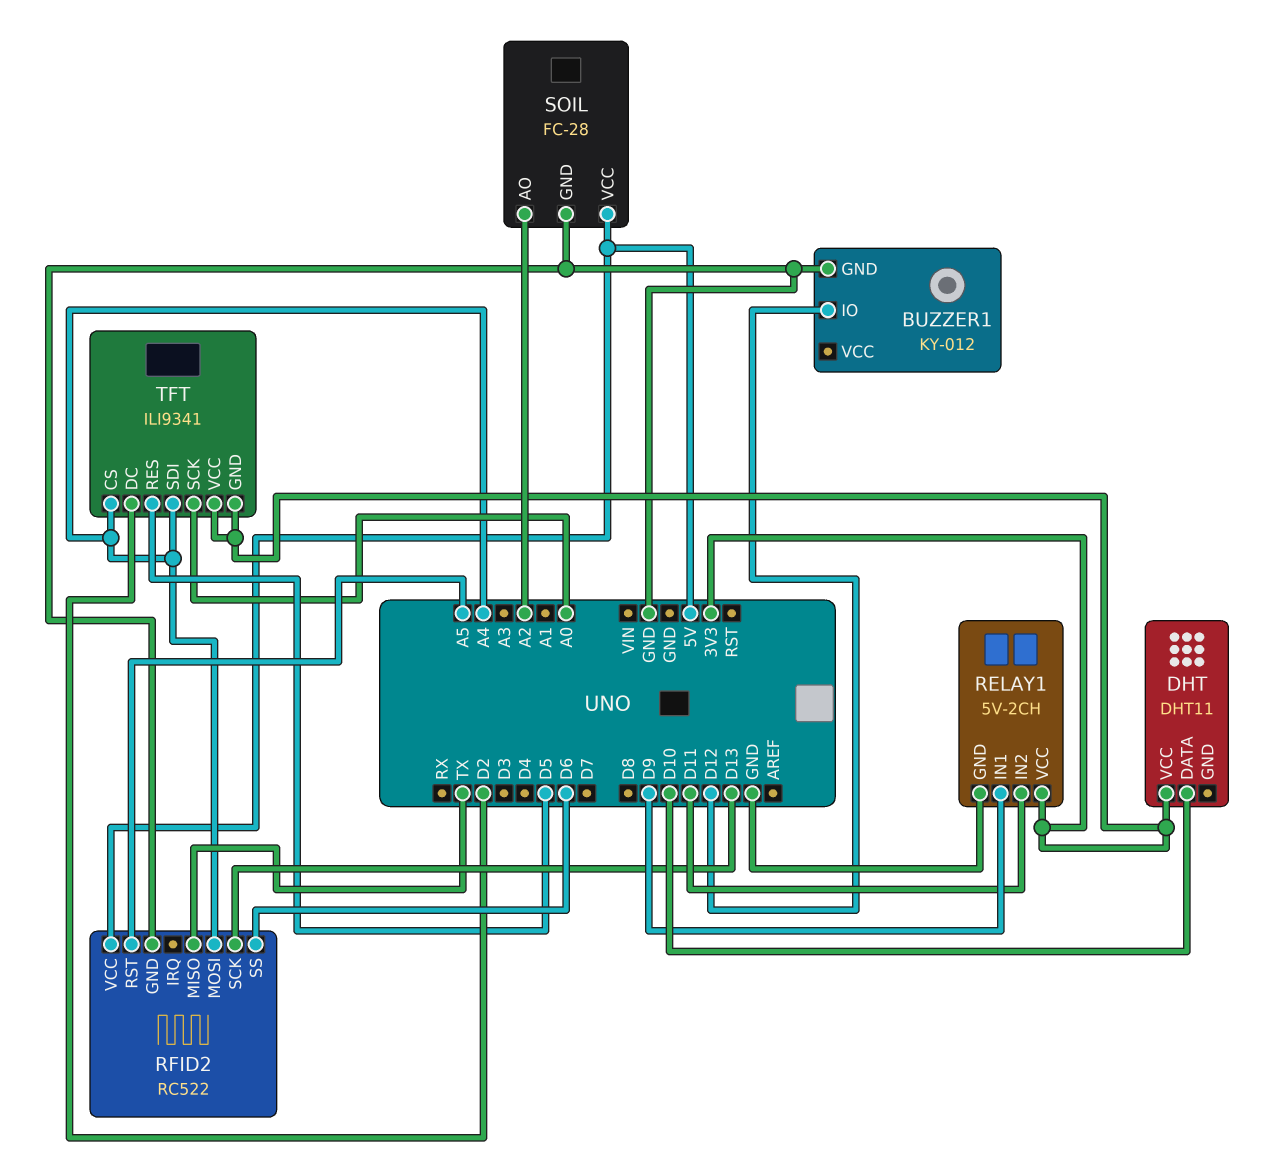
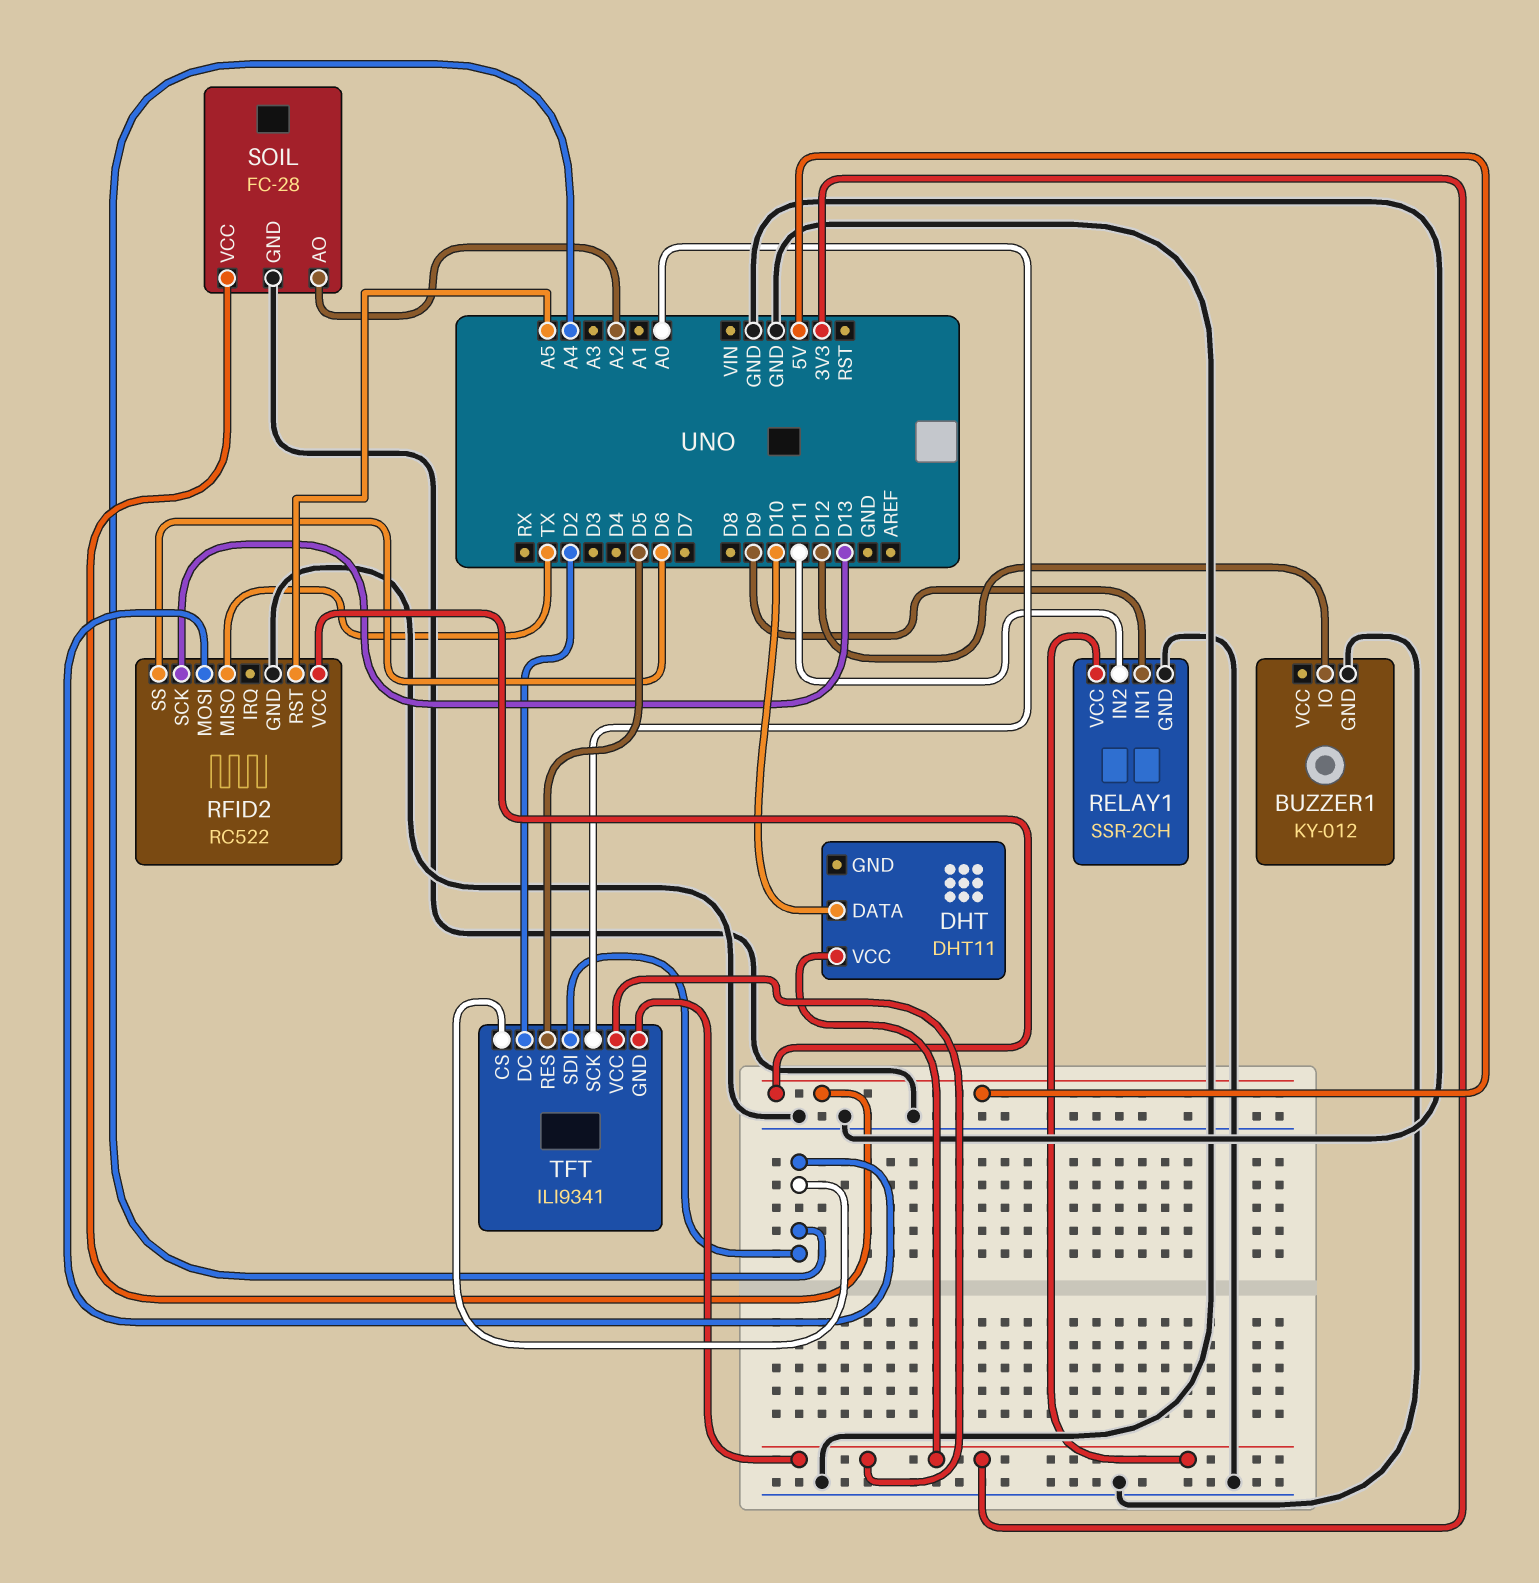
RELAY1: 5V-2CH -> SSR-2CH

